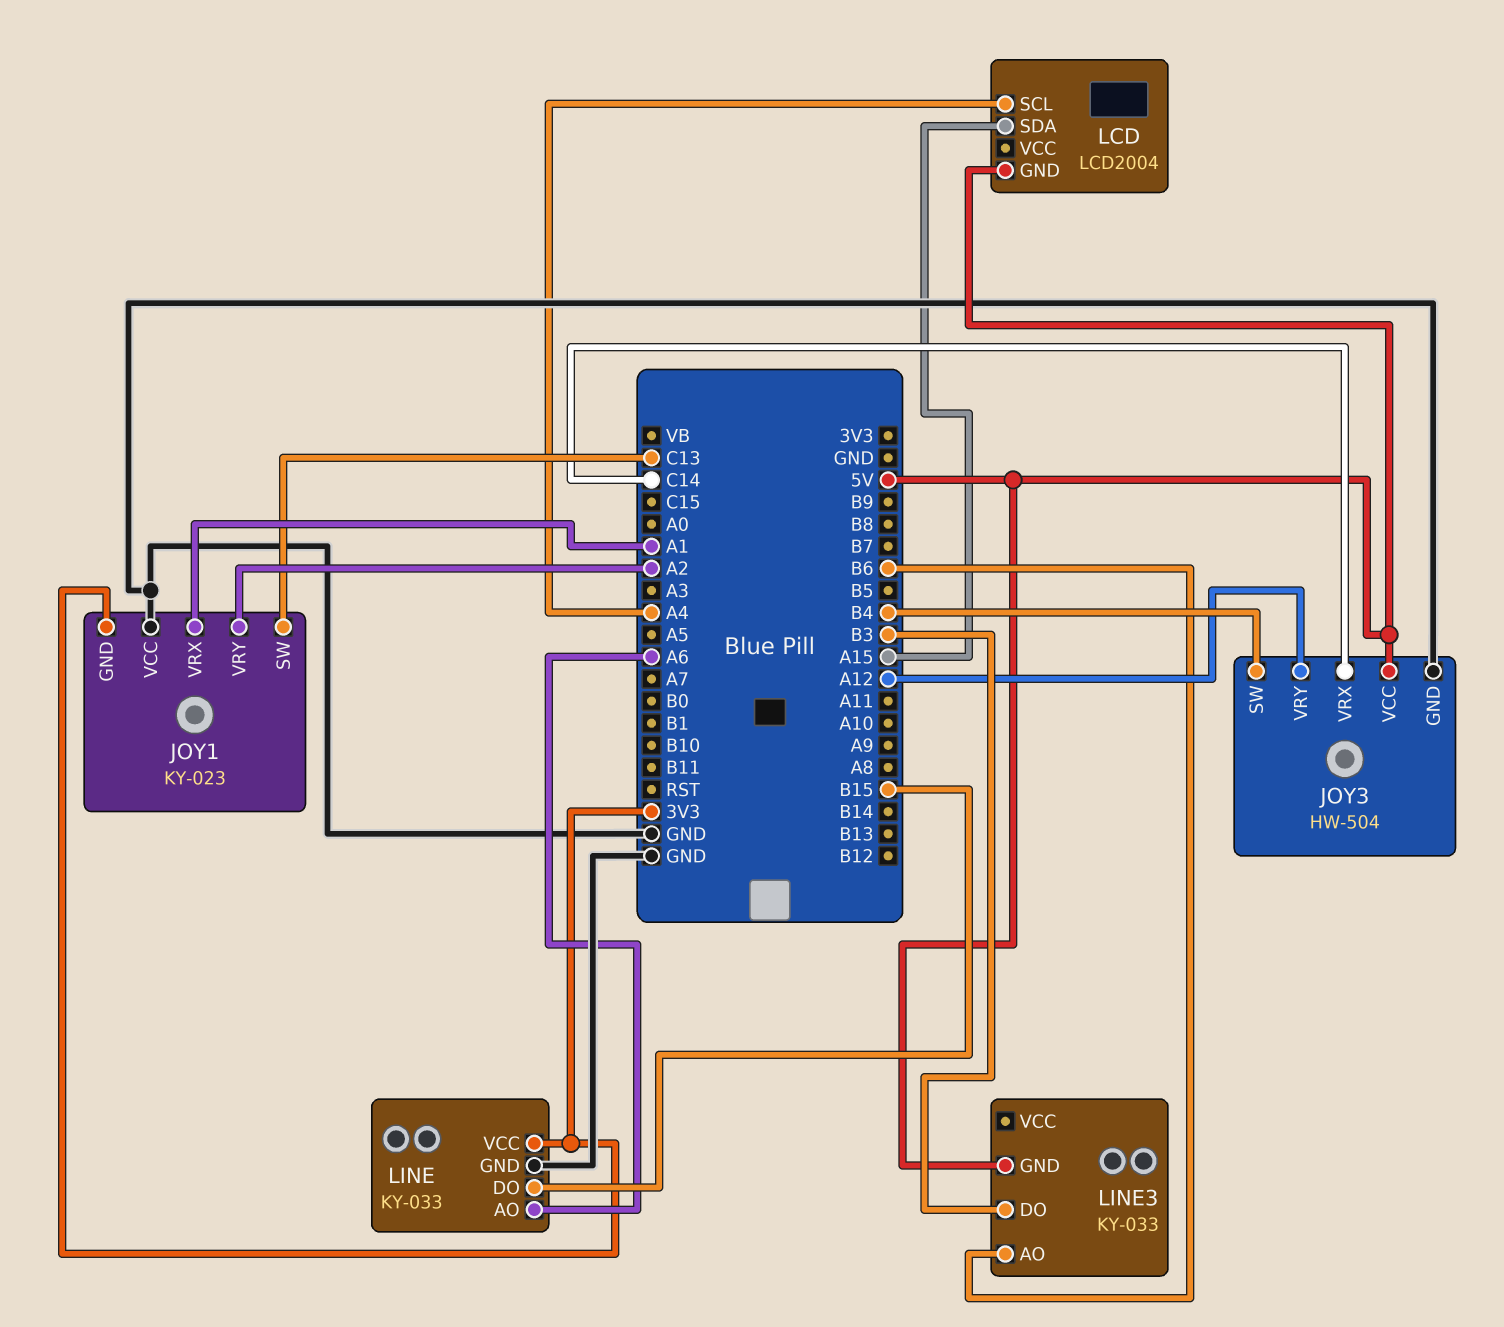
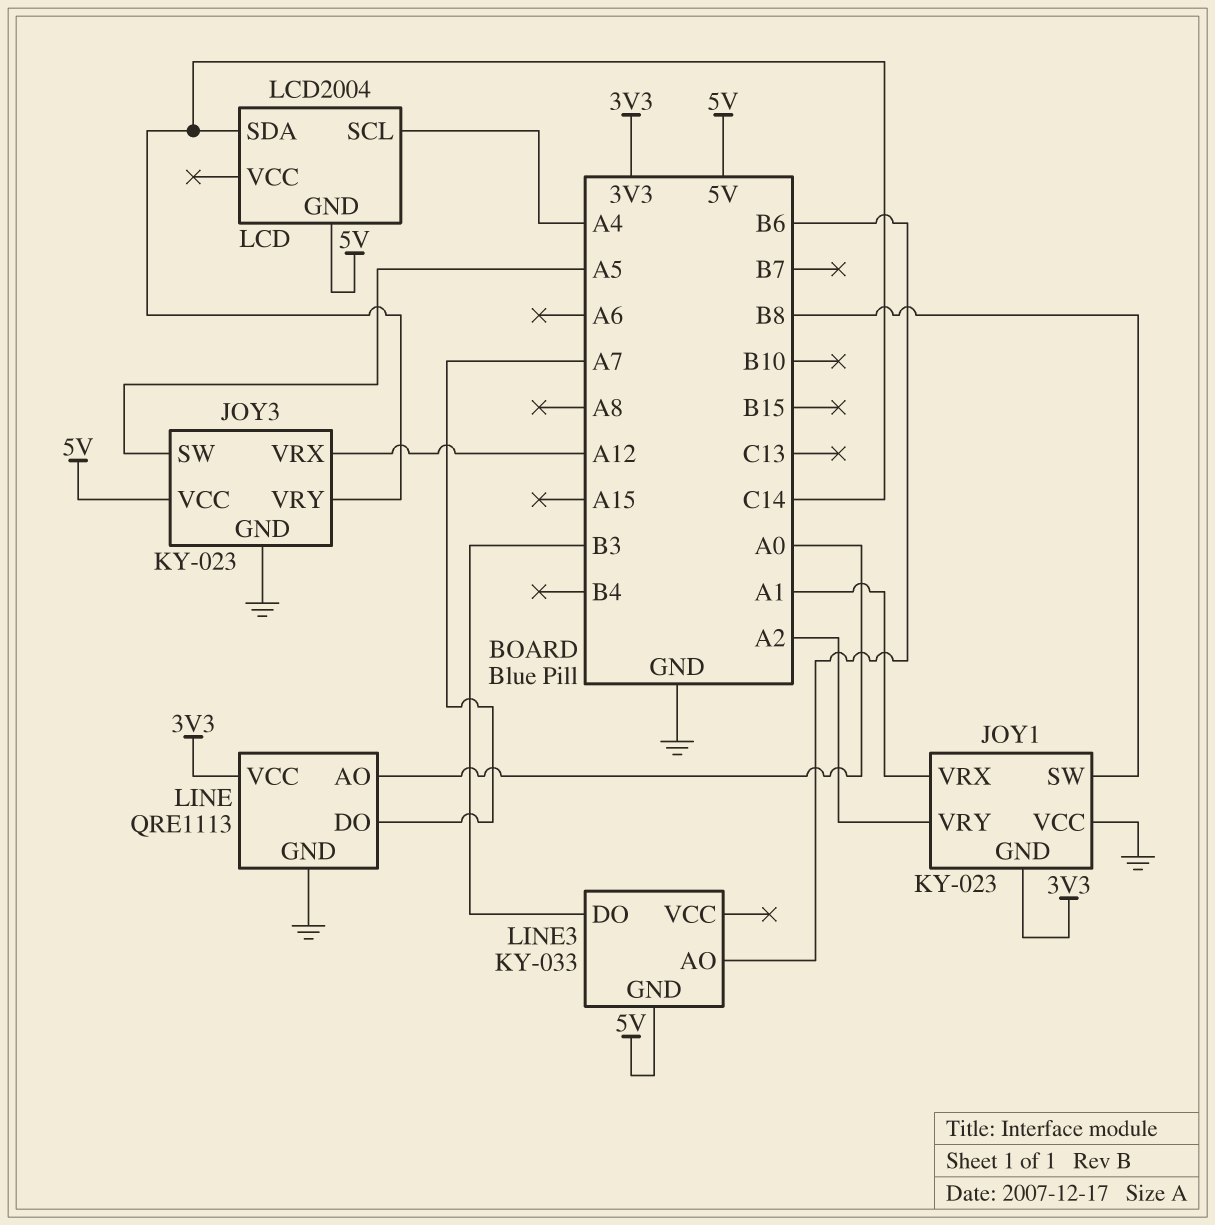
JOY1 pin SW: C13 -> B8
JOY3: HW-504 -> KY-023
JOY3 pin SW: B4 -> A5
JOY3 pin VRX: C14 -> A12
JOY3 pin VRY: A12 -> C14
LCD pin SDA: A15 -> C14
LINE: KY-033 -> QRE1113
LINE pin AO: A6 -> A0
LINE pin DO: B15 -> A7

